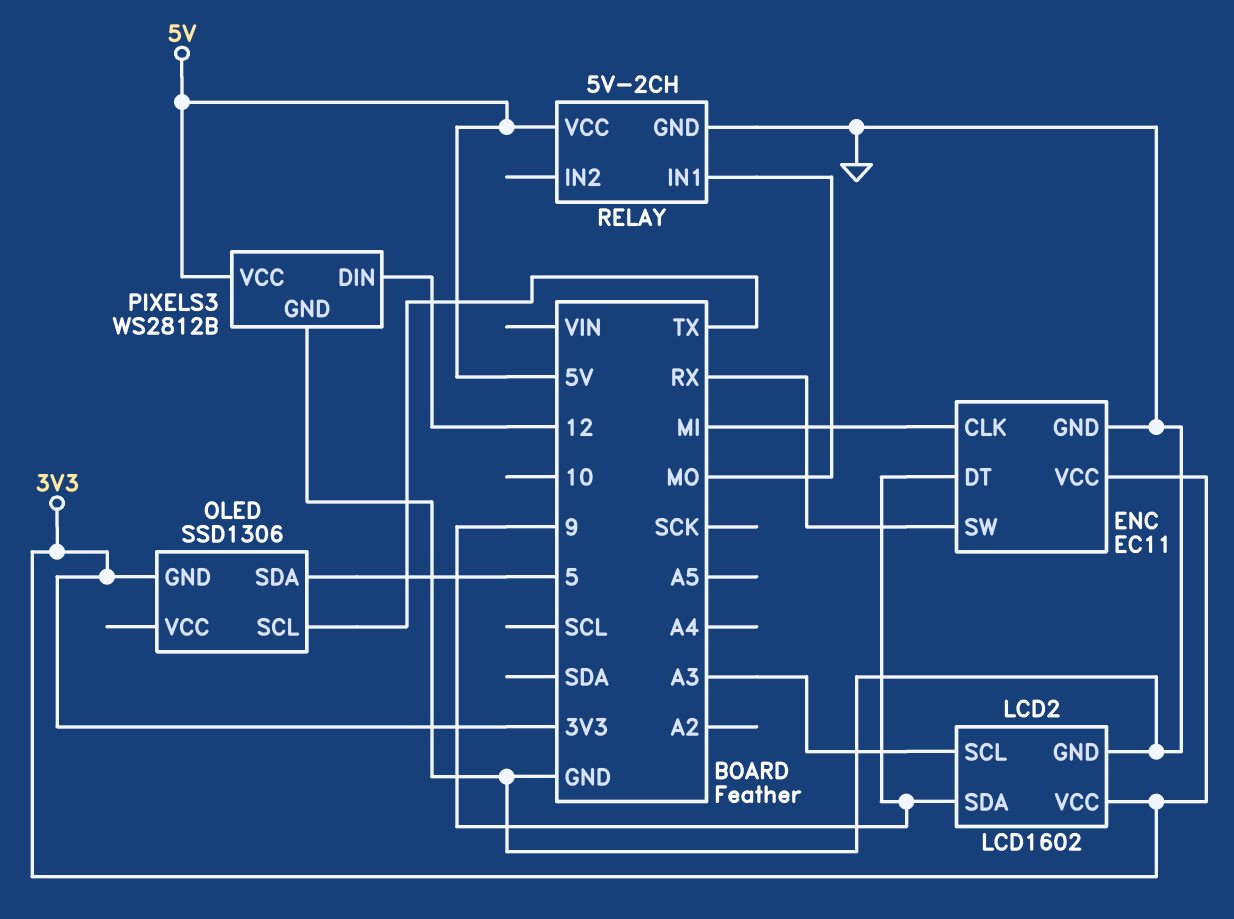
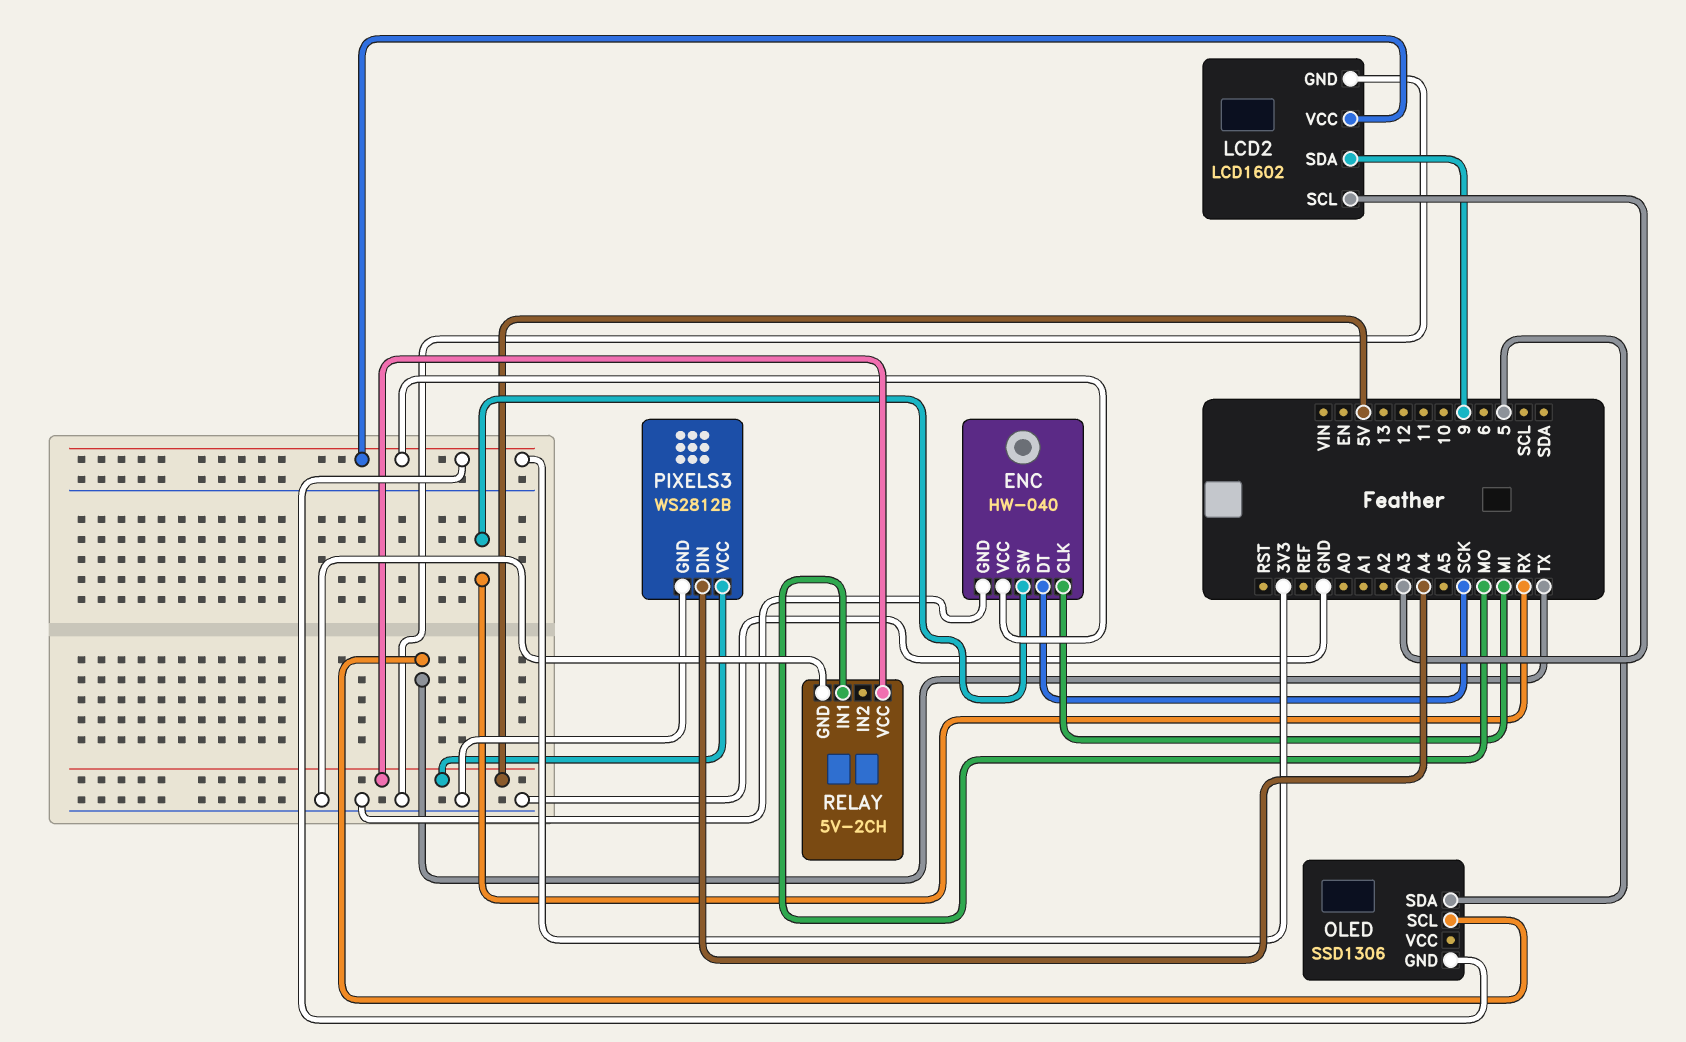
ENC: EC11 -> HW-040
ENC pin DT: 9 -> SCK
PIXELS3 pin DIN: 12 -> A4

